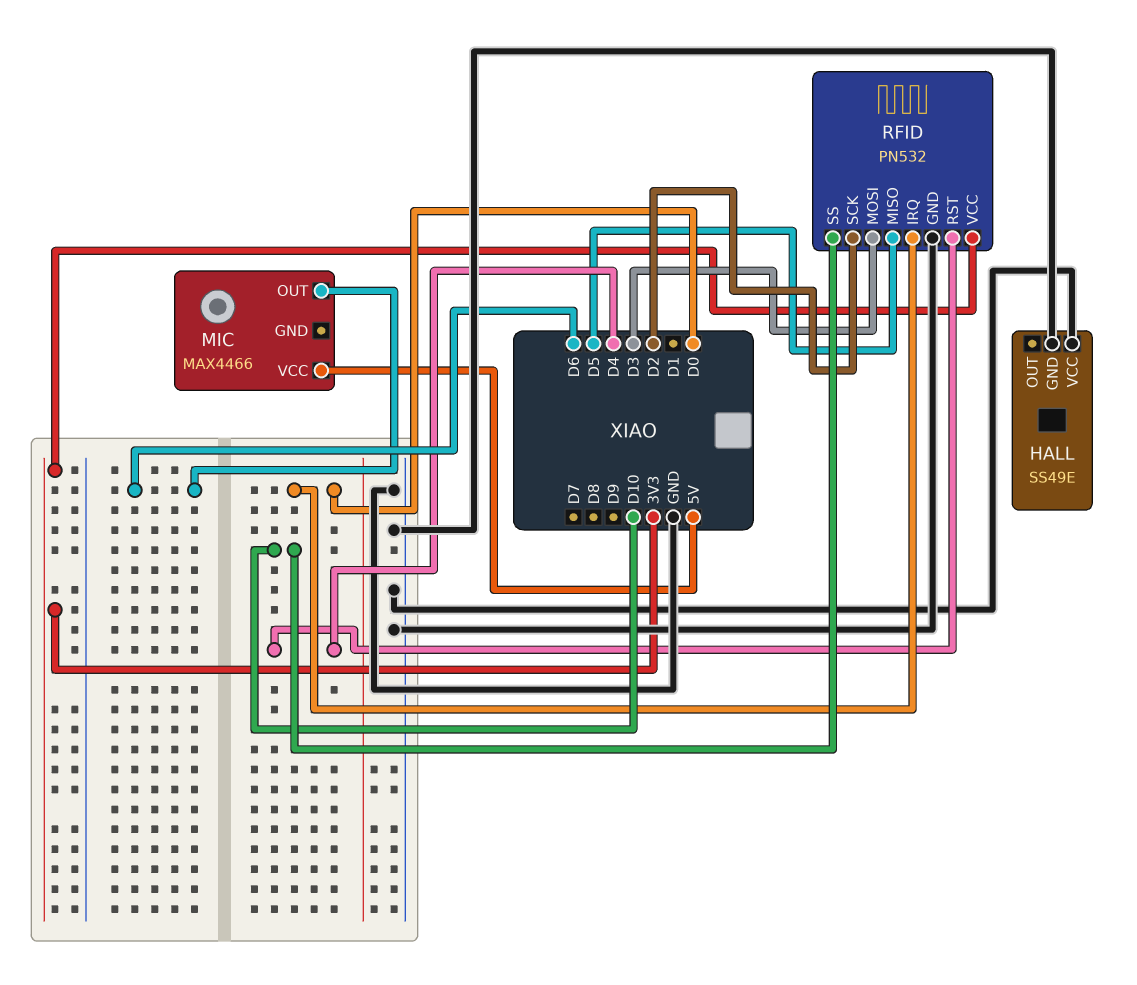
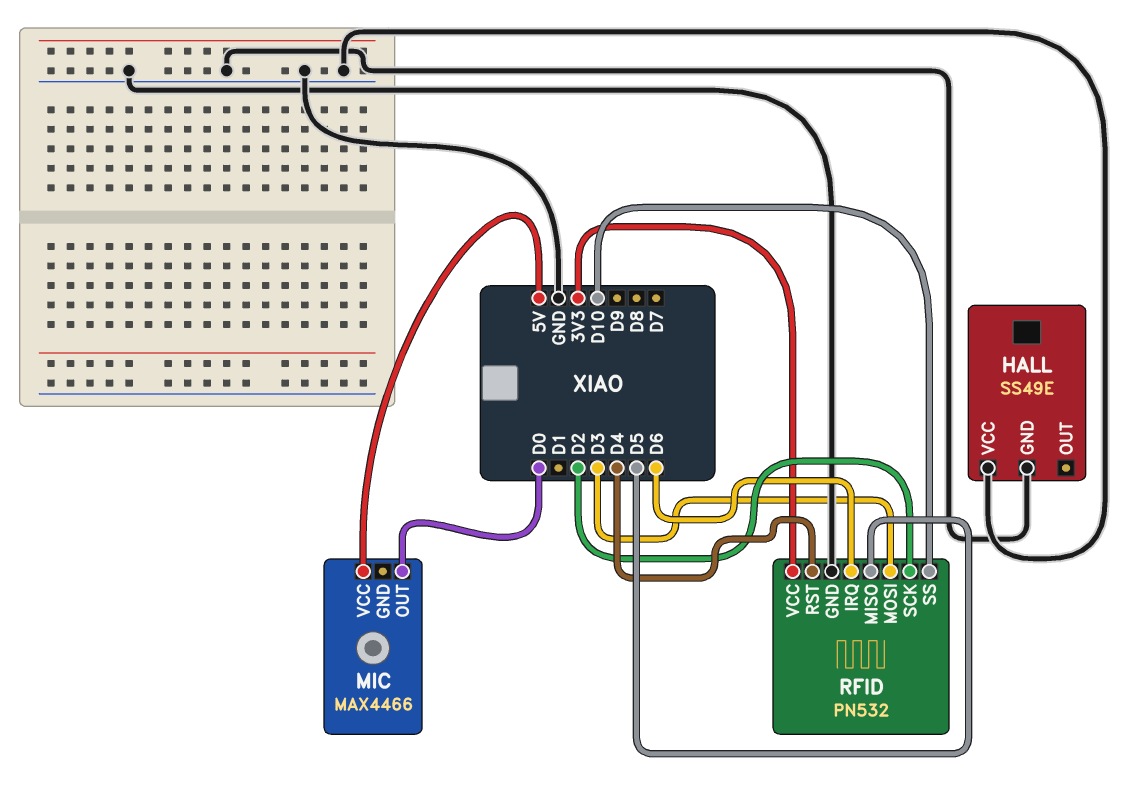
MIC pin OUT: D6 -> D0
RFID pin IRQ: D0 -> D6

